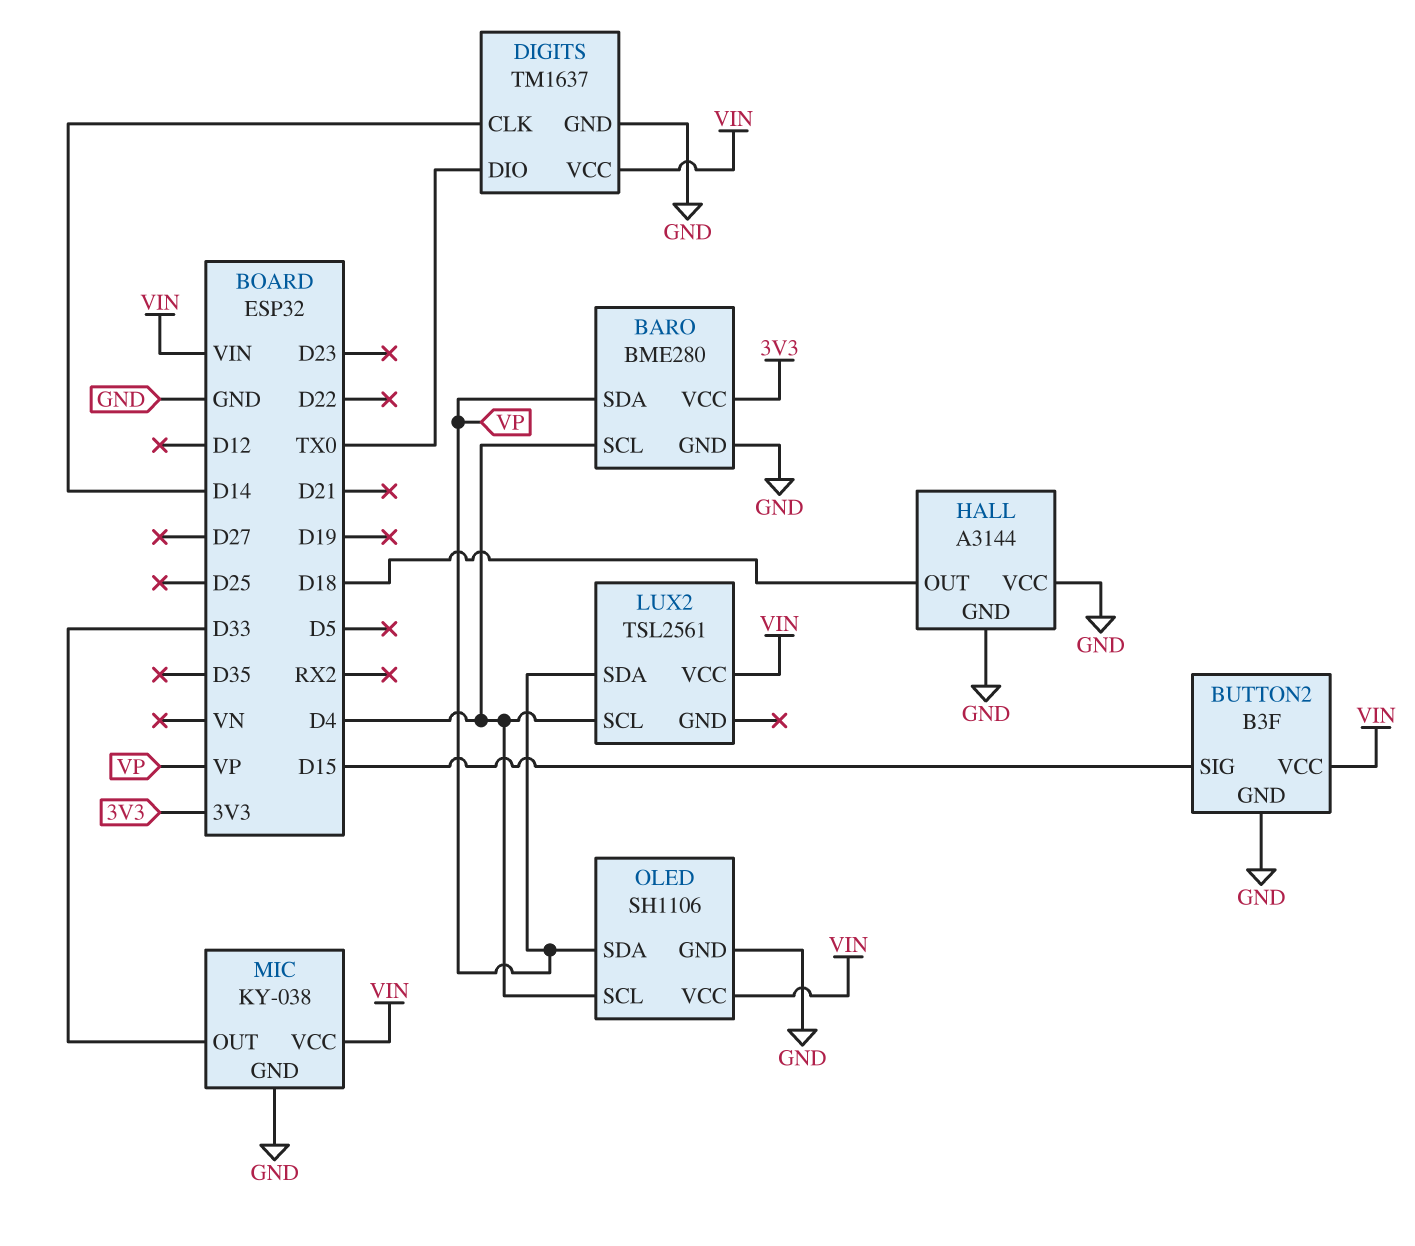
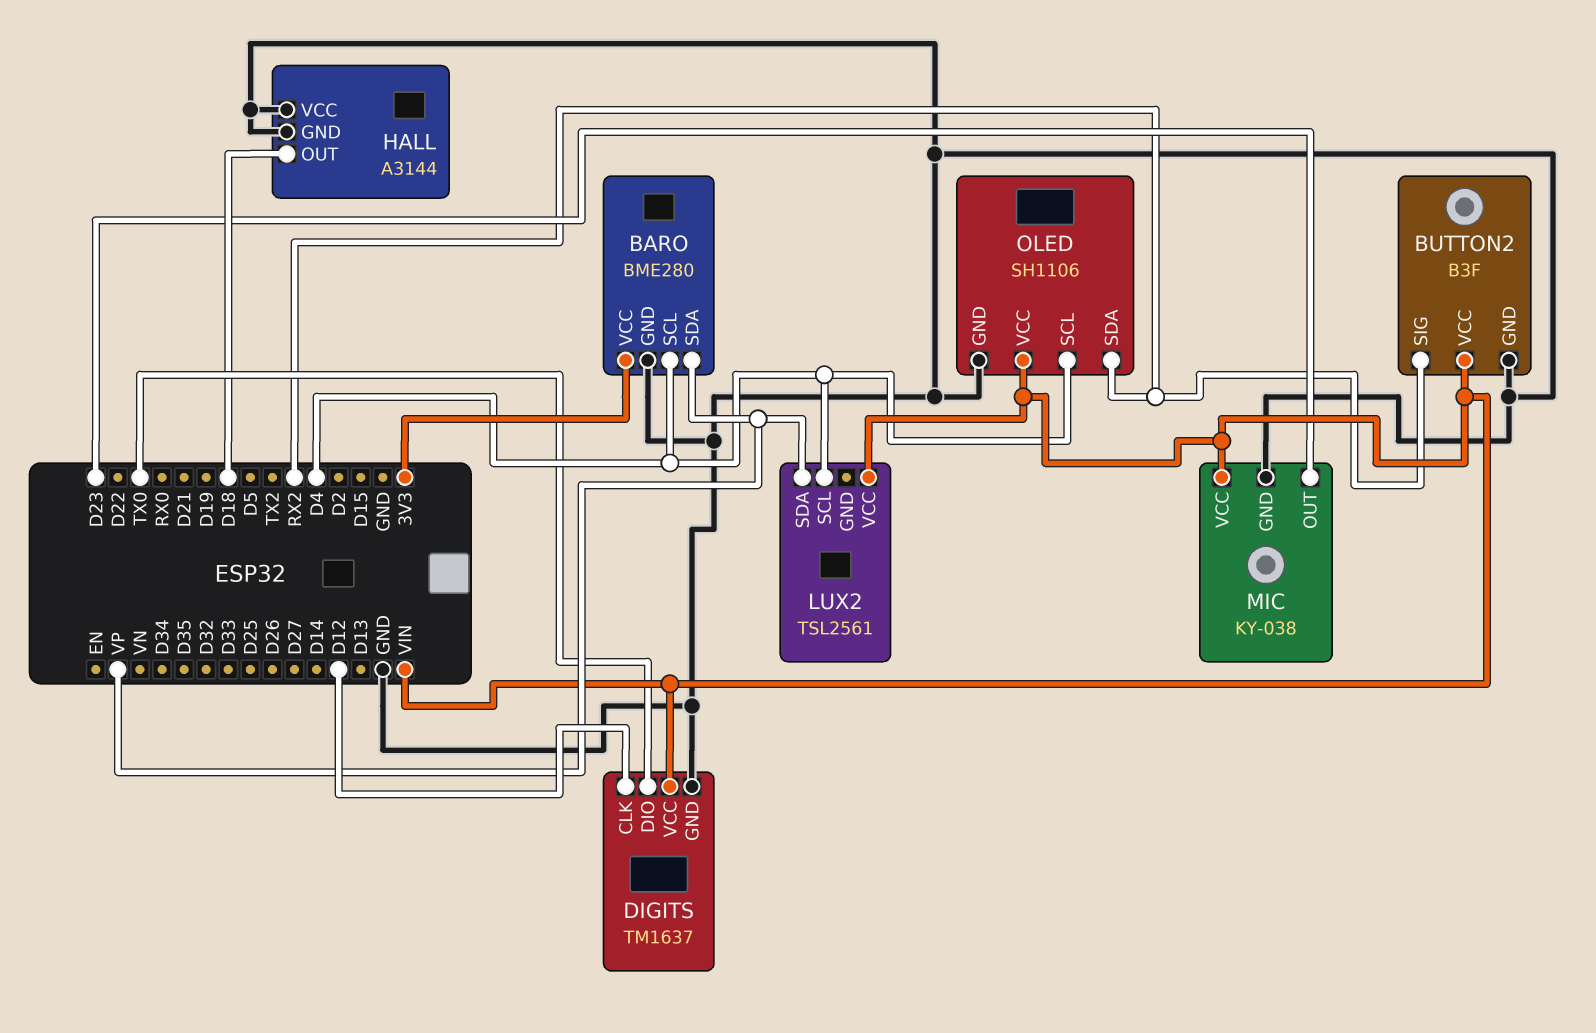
BUTTON2 pin SIG: D15 -> RX2
DIGITS pin CLK: D14 -> D12
MIC pin OUT: D33 -> D23
OLED pin SDA: VP -> RX2

